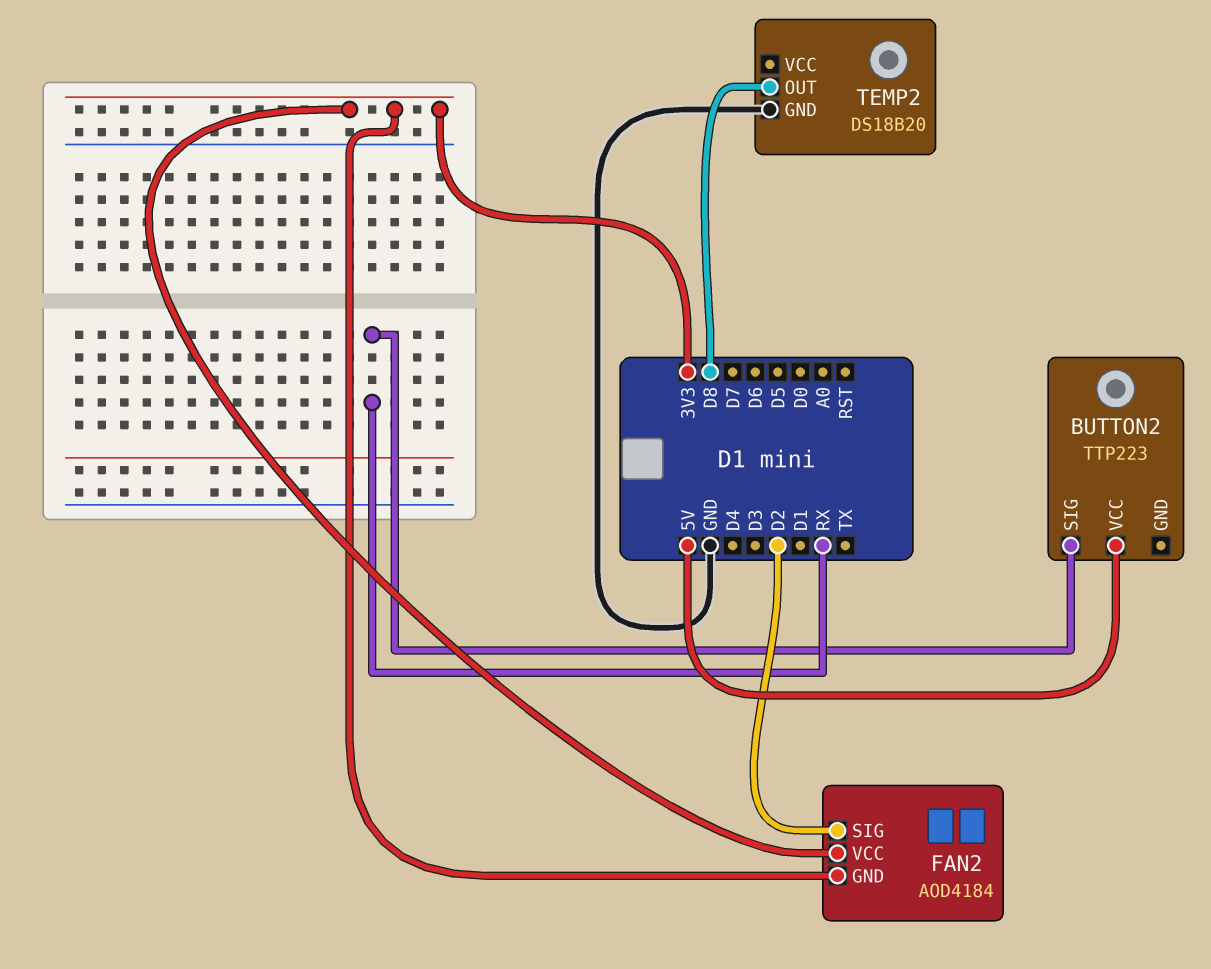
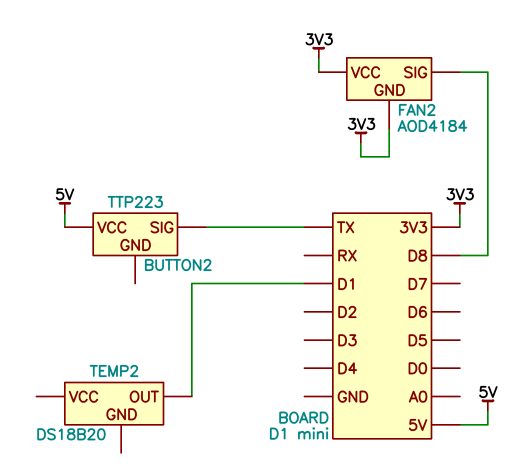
BUTTON2 pin SIG: RX -> TX
FAN2 pin SIG: D2 -> D8
TEMP2 pin GND: GND -> none
TEMP2 pin OUT: D8 -> D1

